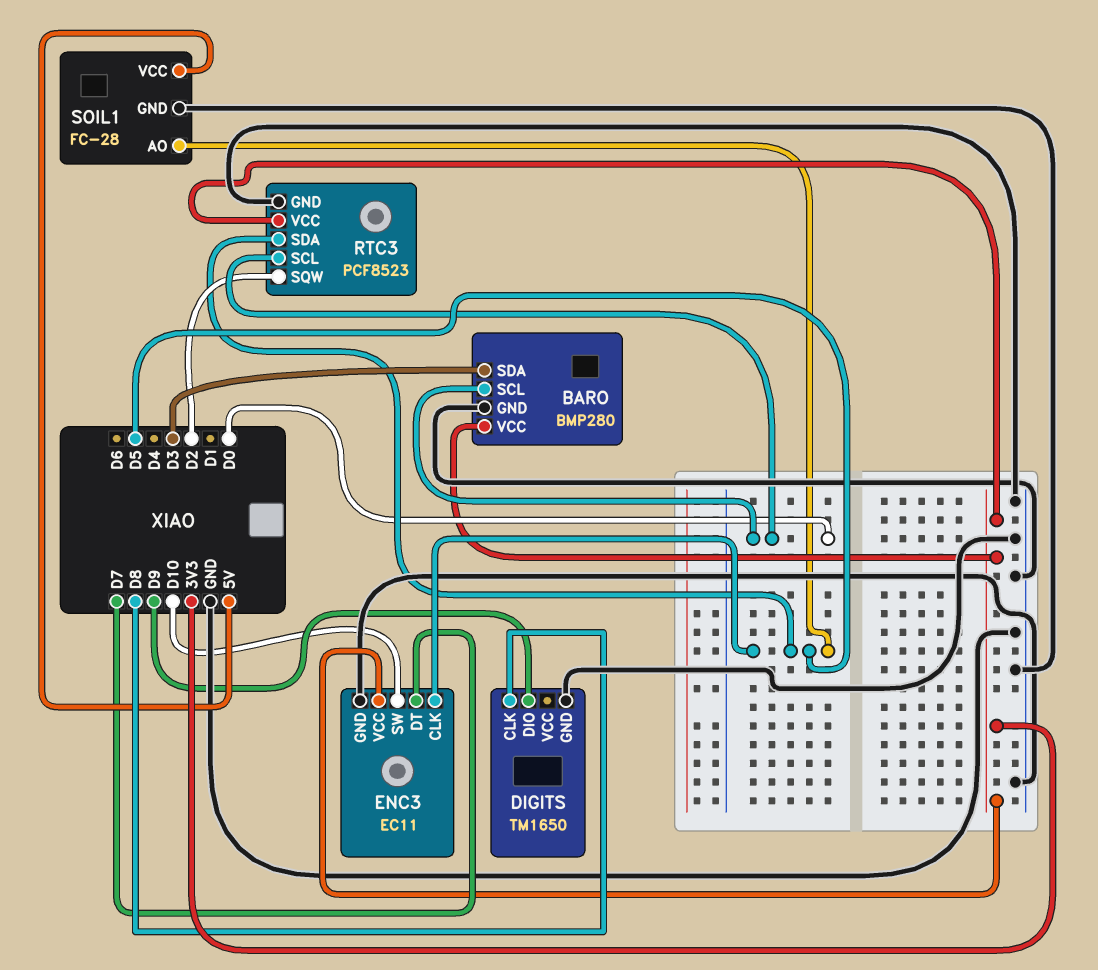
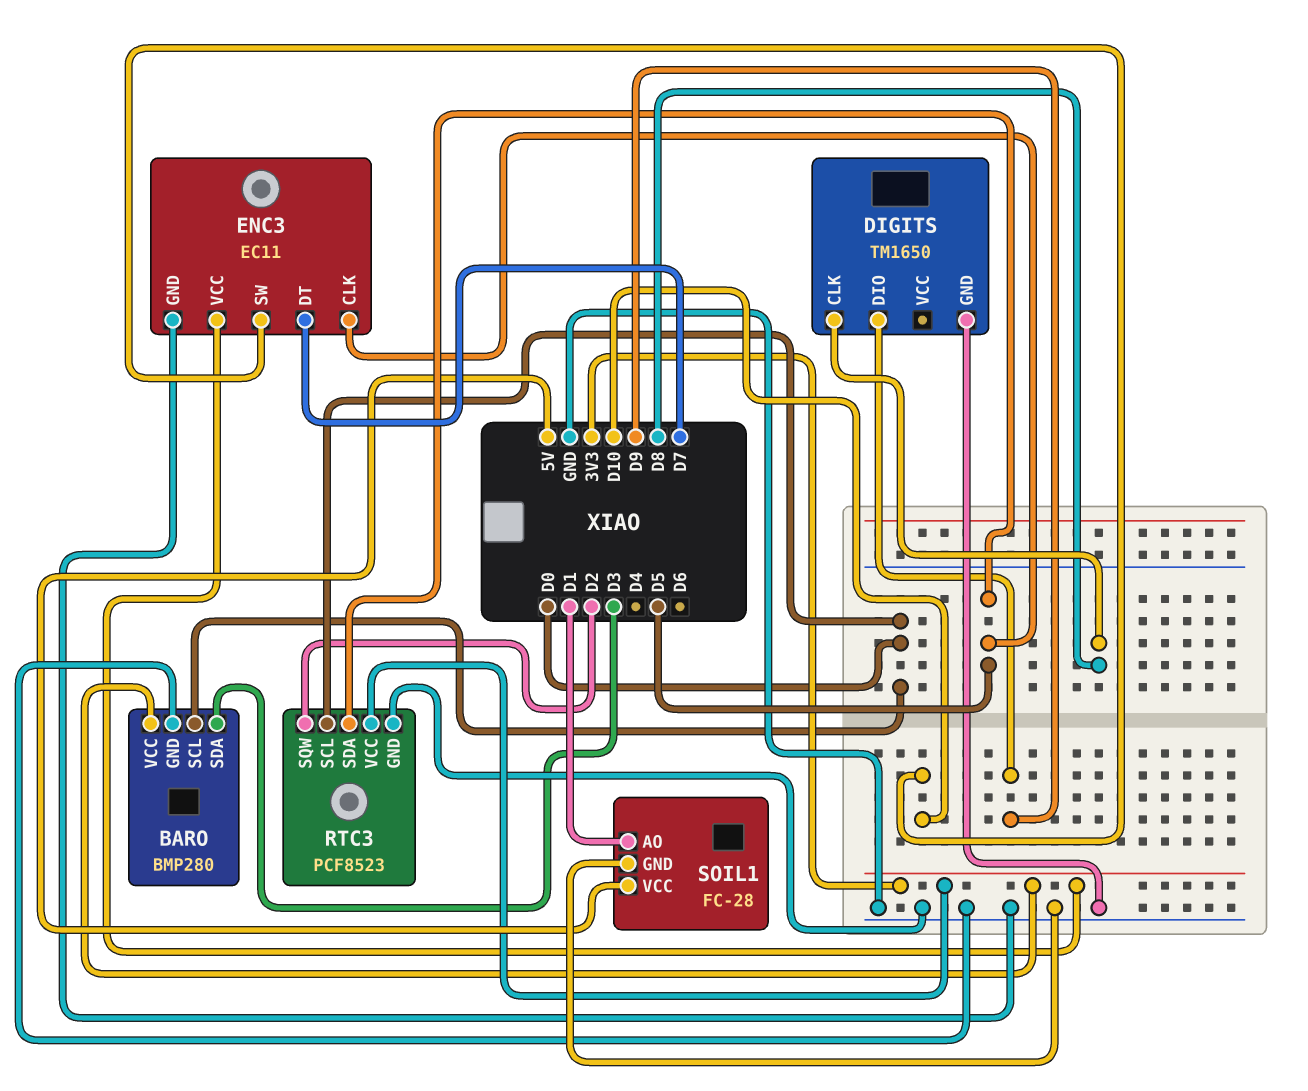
SOIL1 pin AO: D5 -> D1

